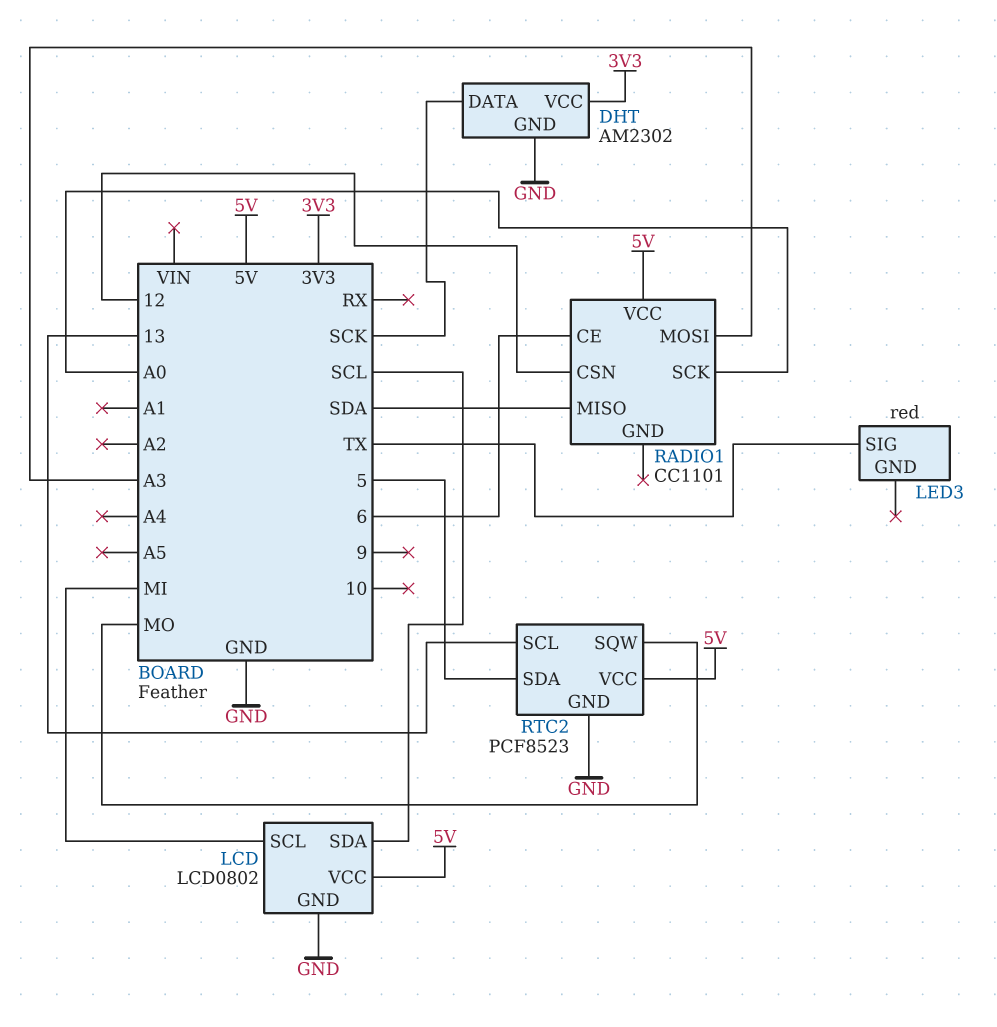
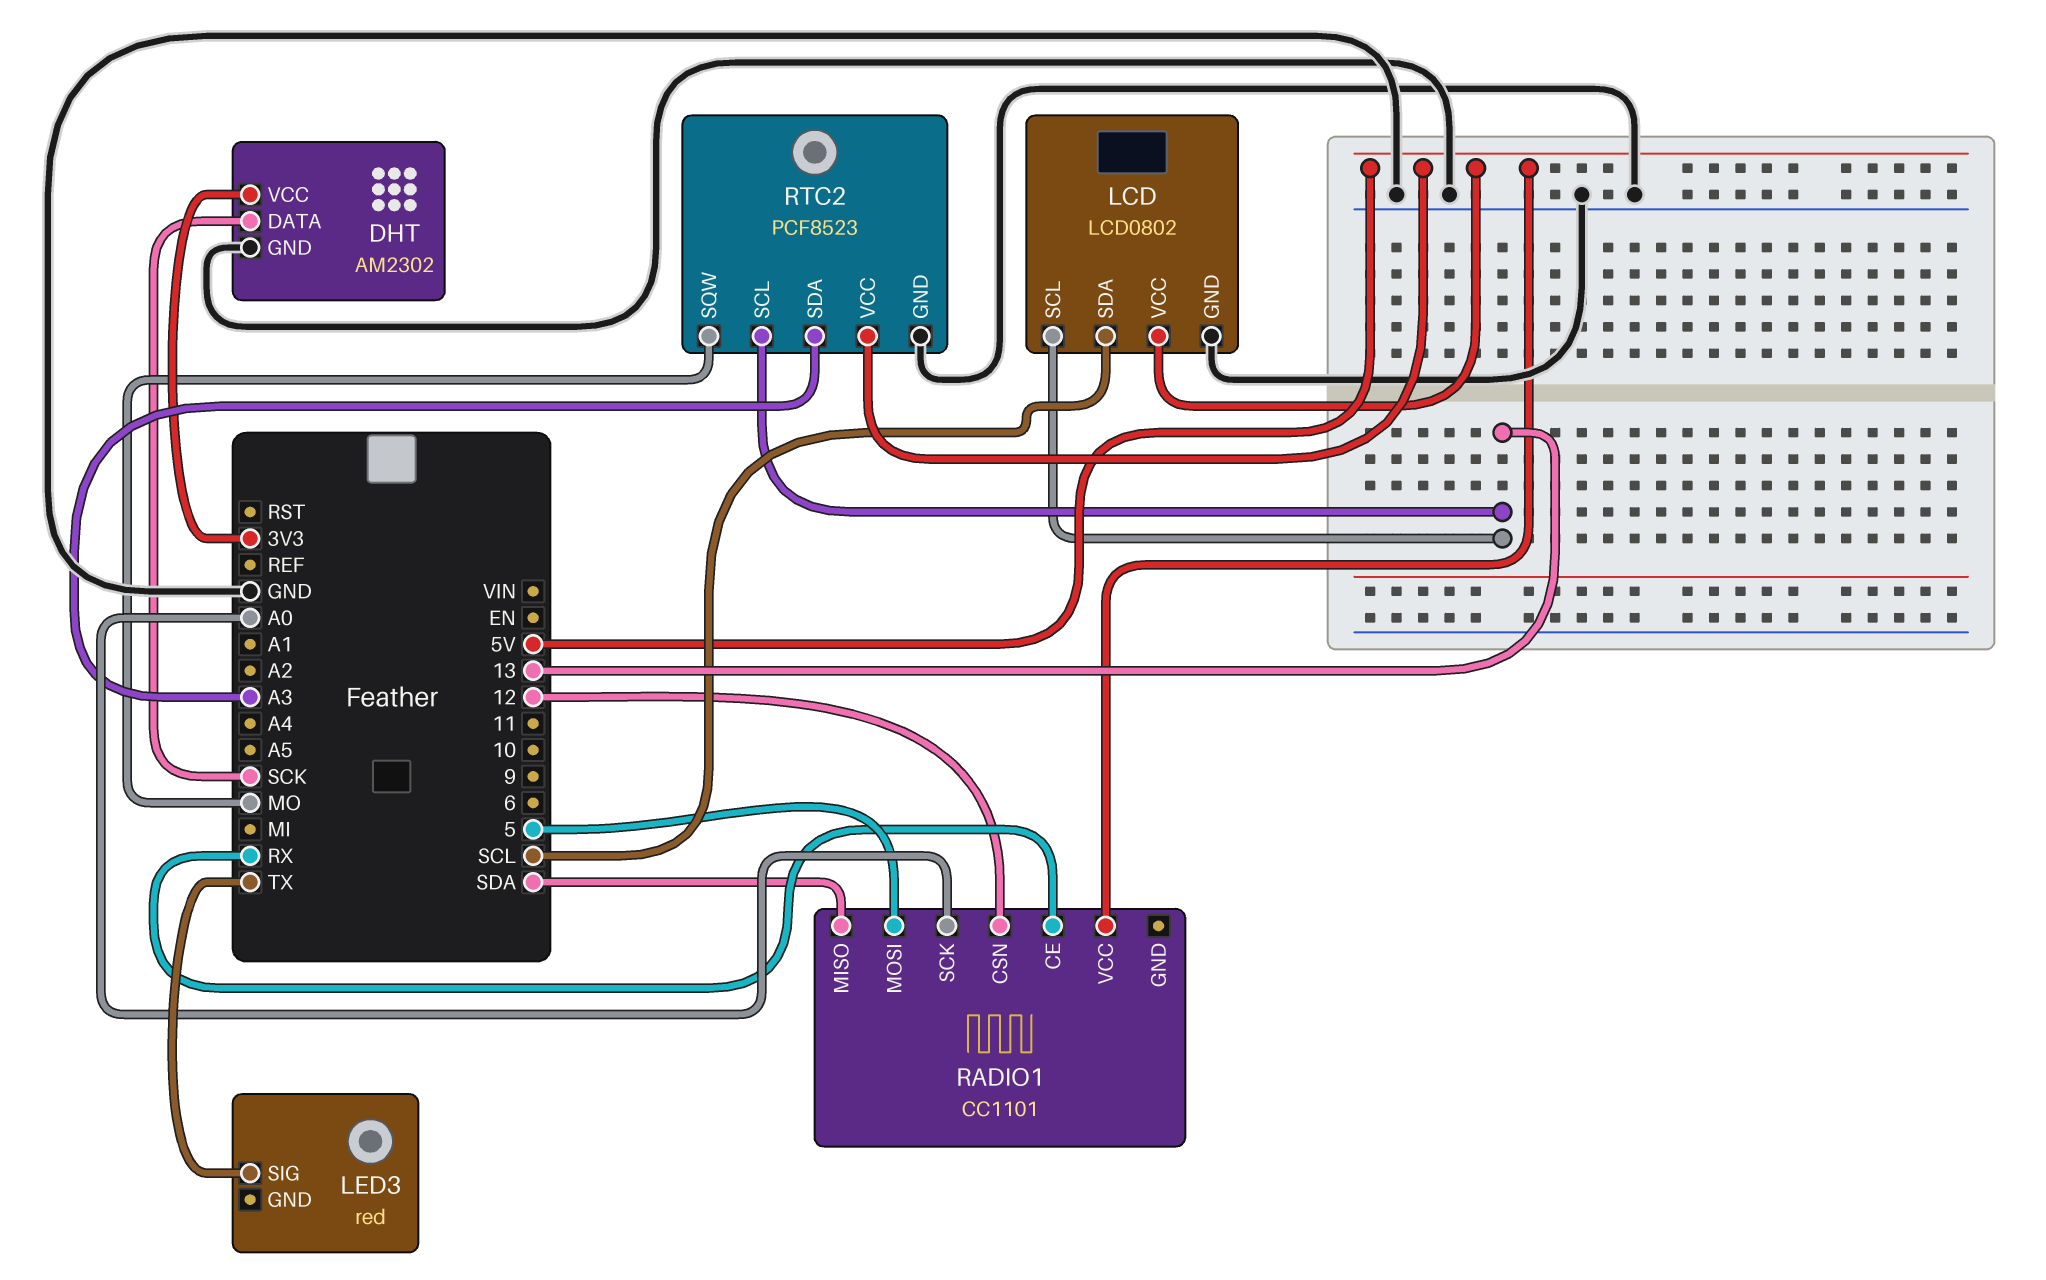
LCD pin SCL: MI -> 13
RADIO1 pin CE: 6 -> RX
RADIO1 pin MOSI: A3 -> 5
RTC2 pin SDA: 5 -> A3

